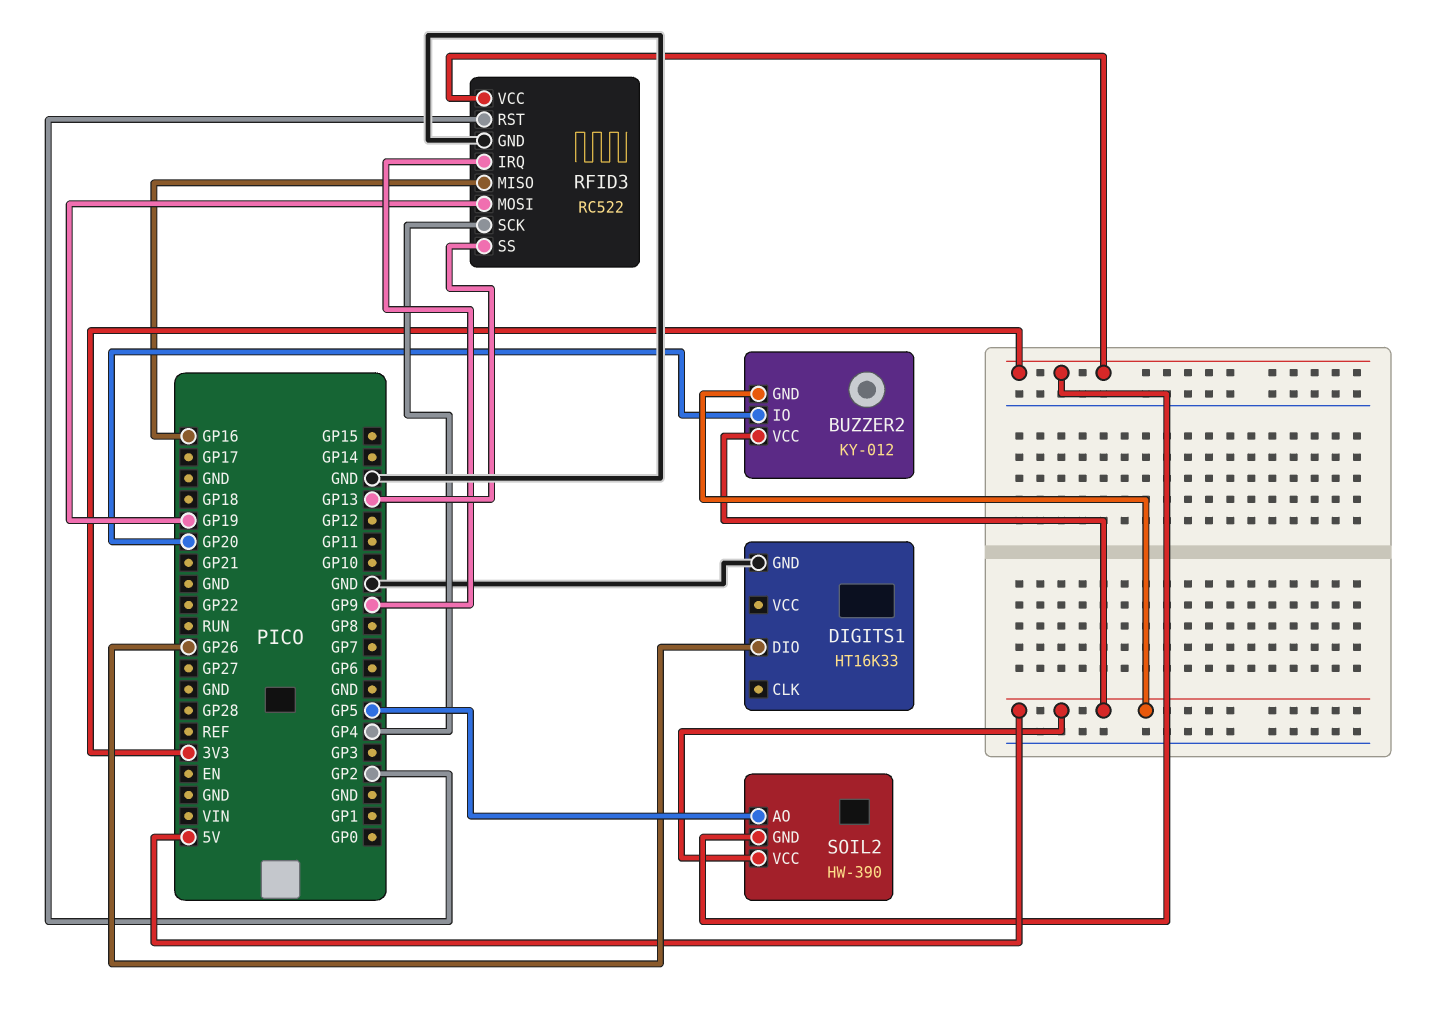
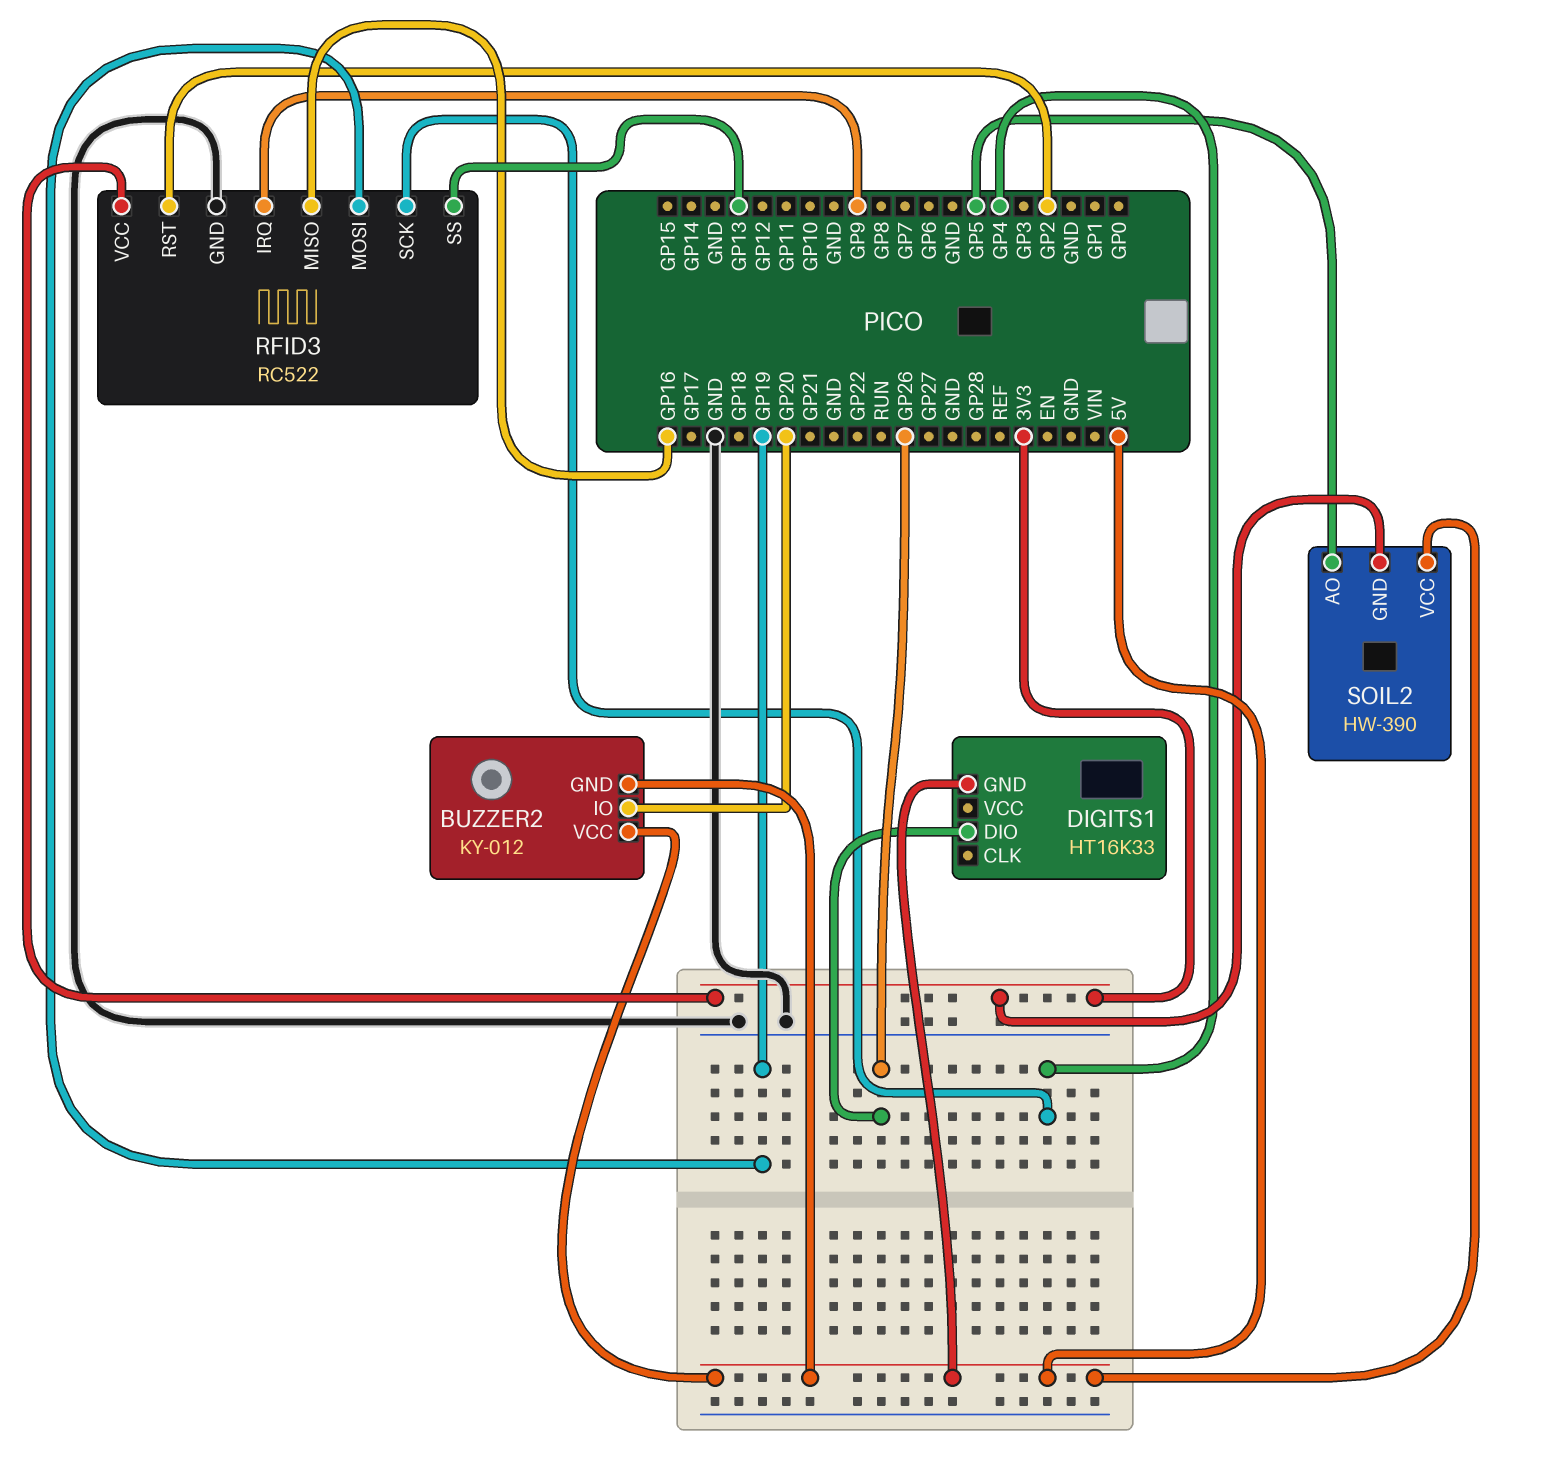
DIGITS1 pin GND: GND -> 5V

